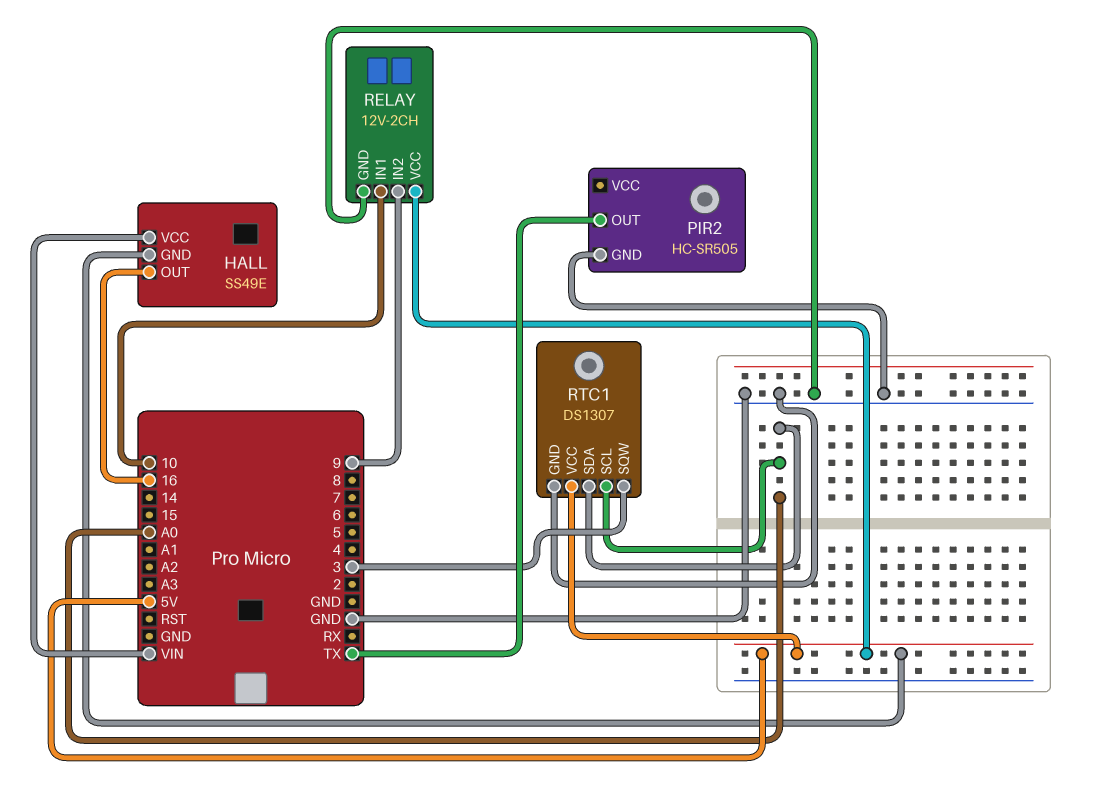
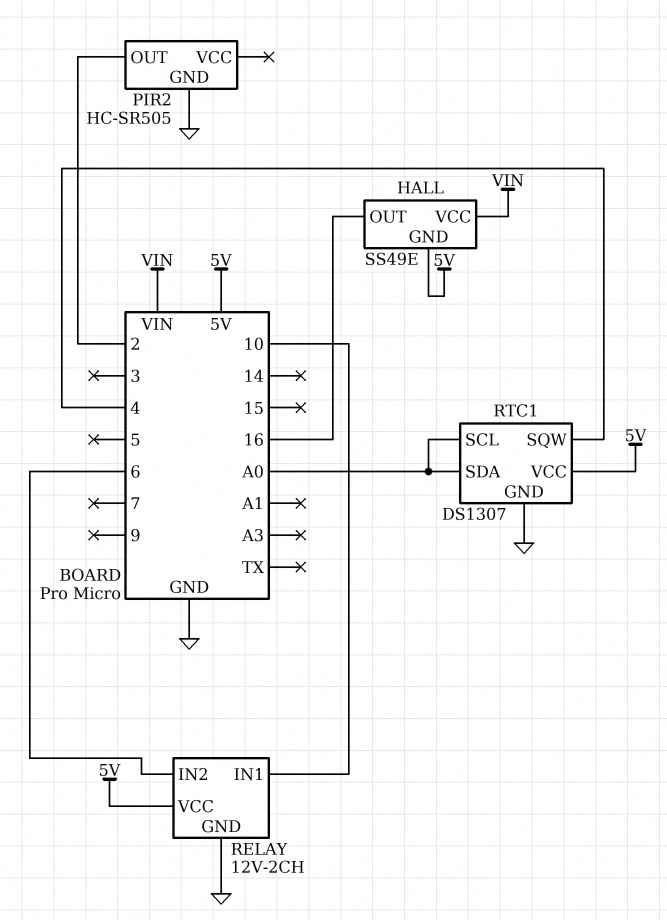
PIR2 pin OUT: TX -> 2
RELAY pin IN2: 9 -> 6
RTC1 pin SQW: 3 -> 4

